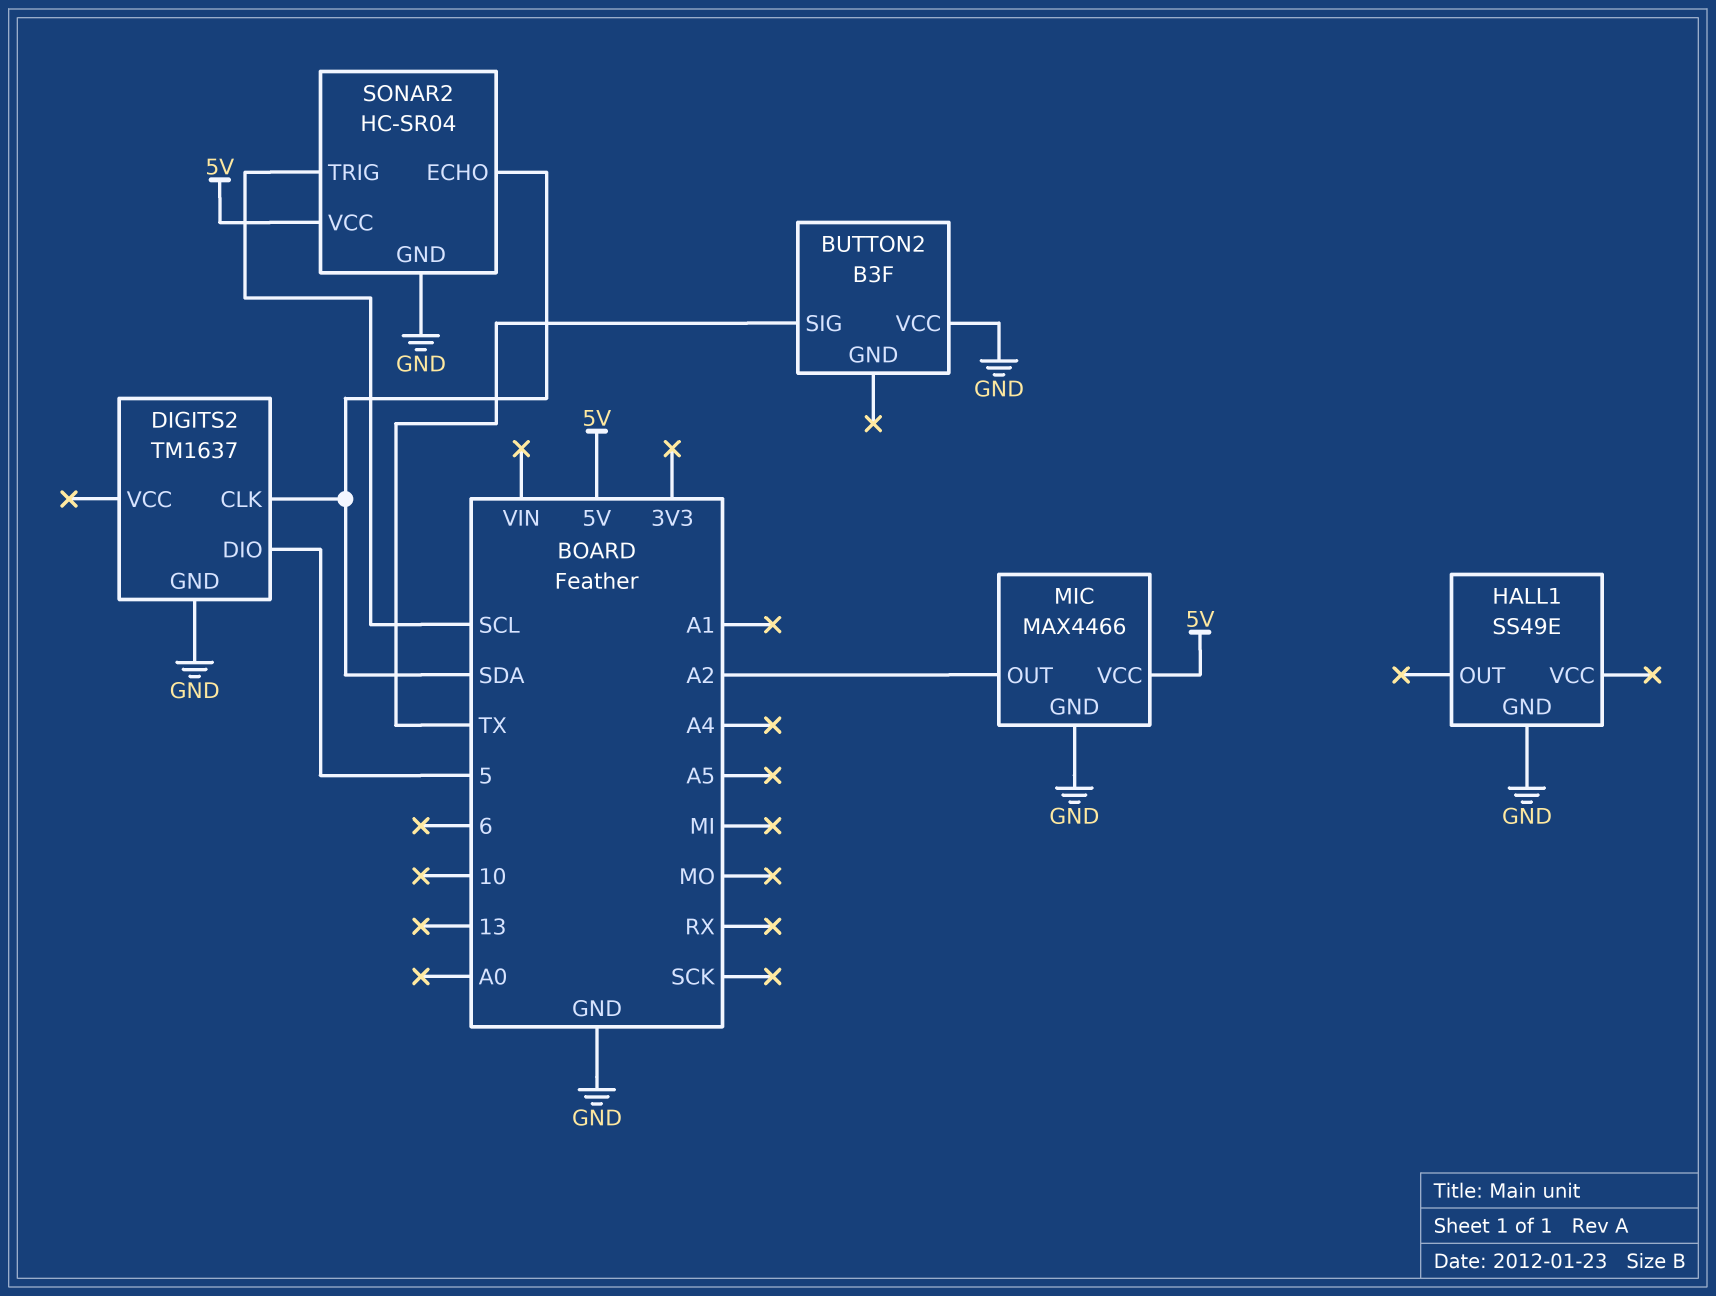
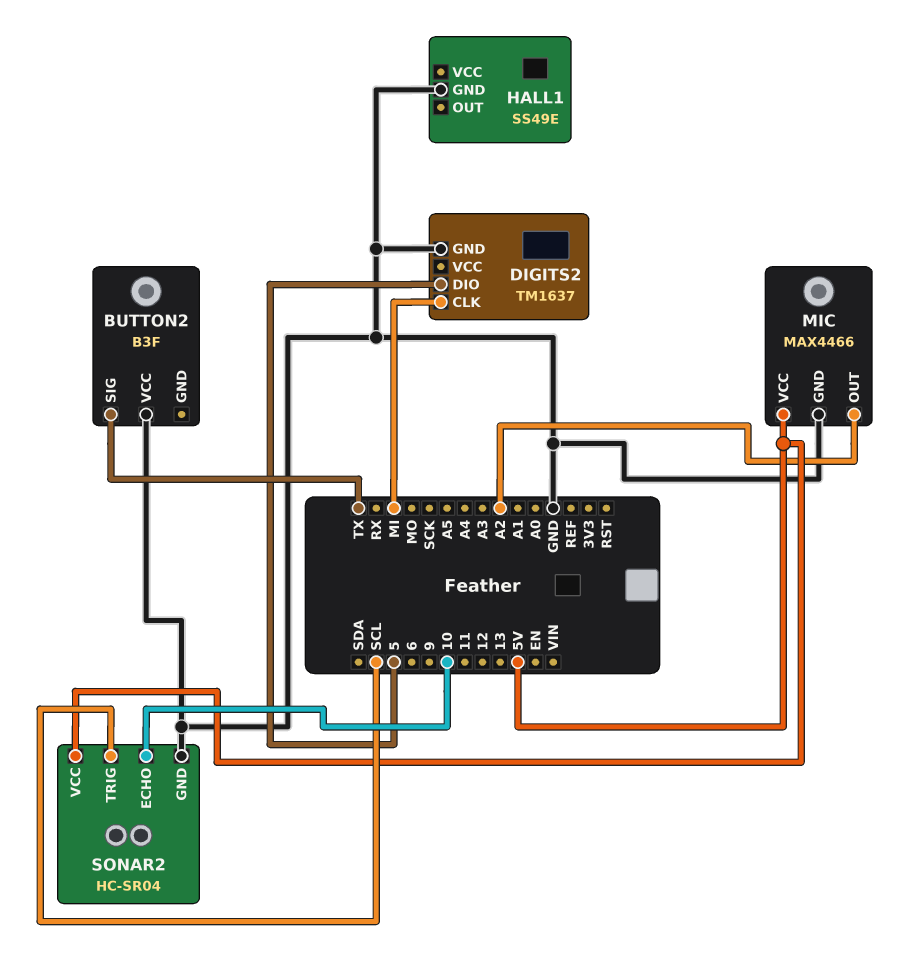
DIGITS2 pin CLK: SDA -> MI
SONAR2 pin ECHO: SDA -> 10

